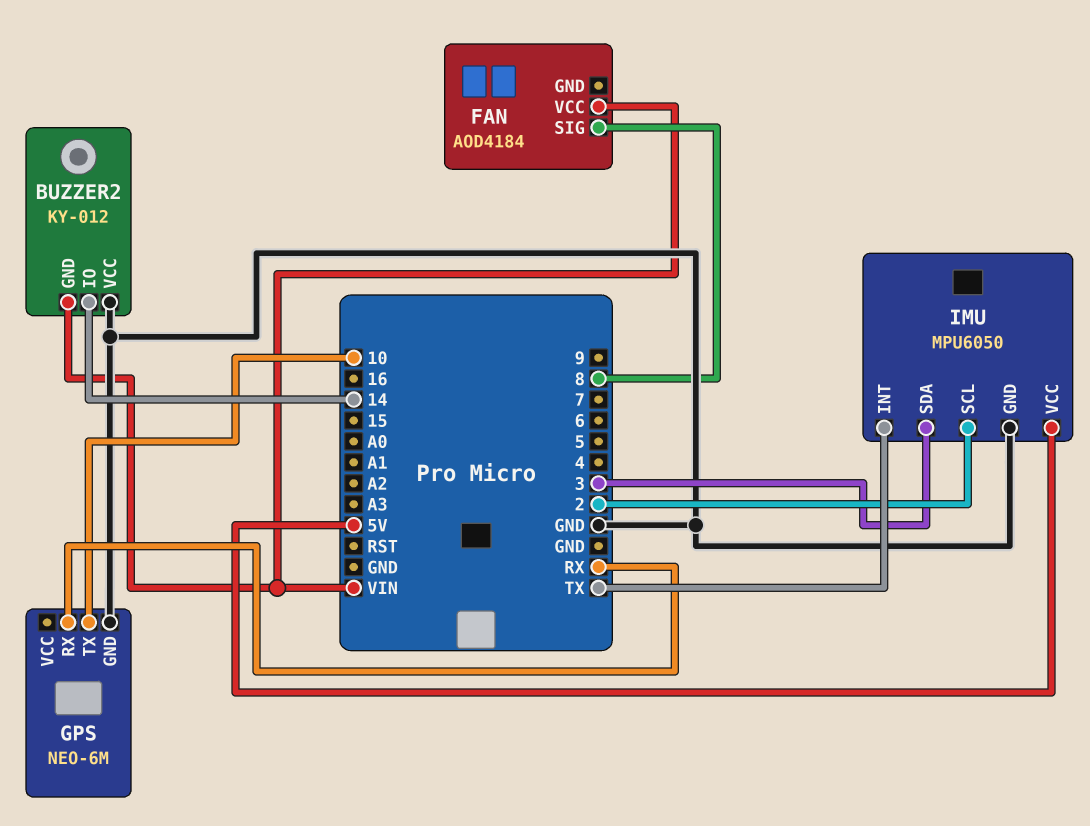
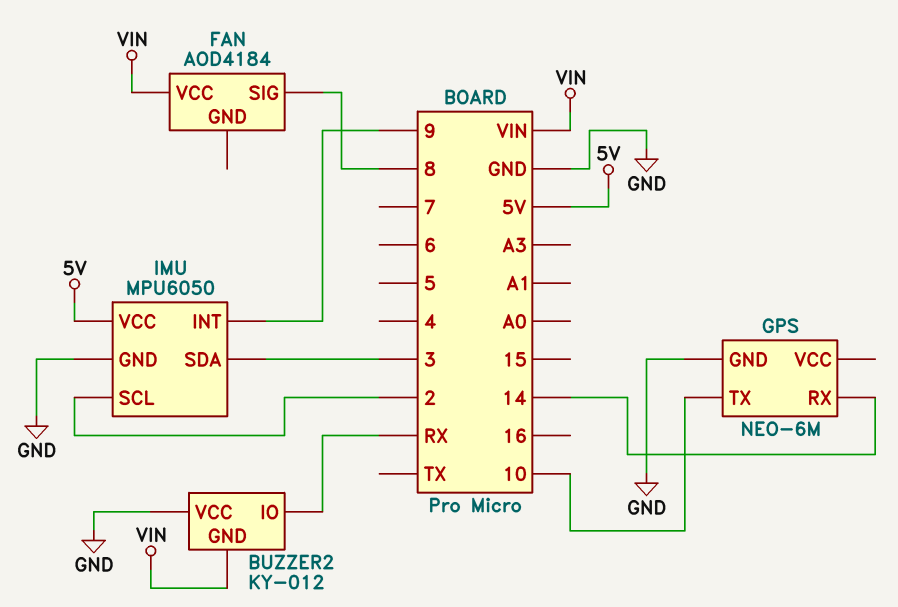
BUZZER2 pin IO: 14 -> RX
GPS pin RX: RX -> 14
IMU pin INT: TX -> 9

